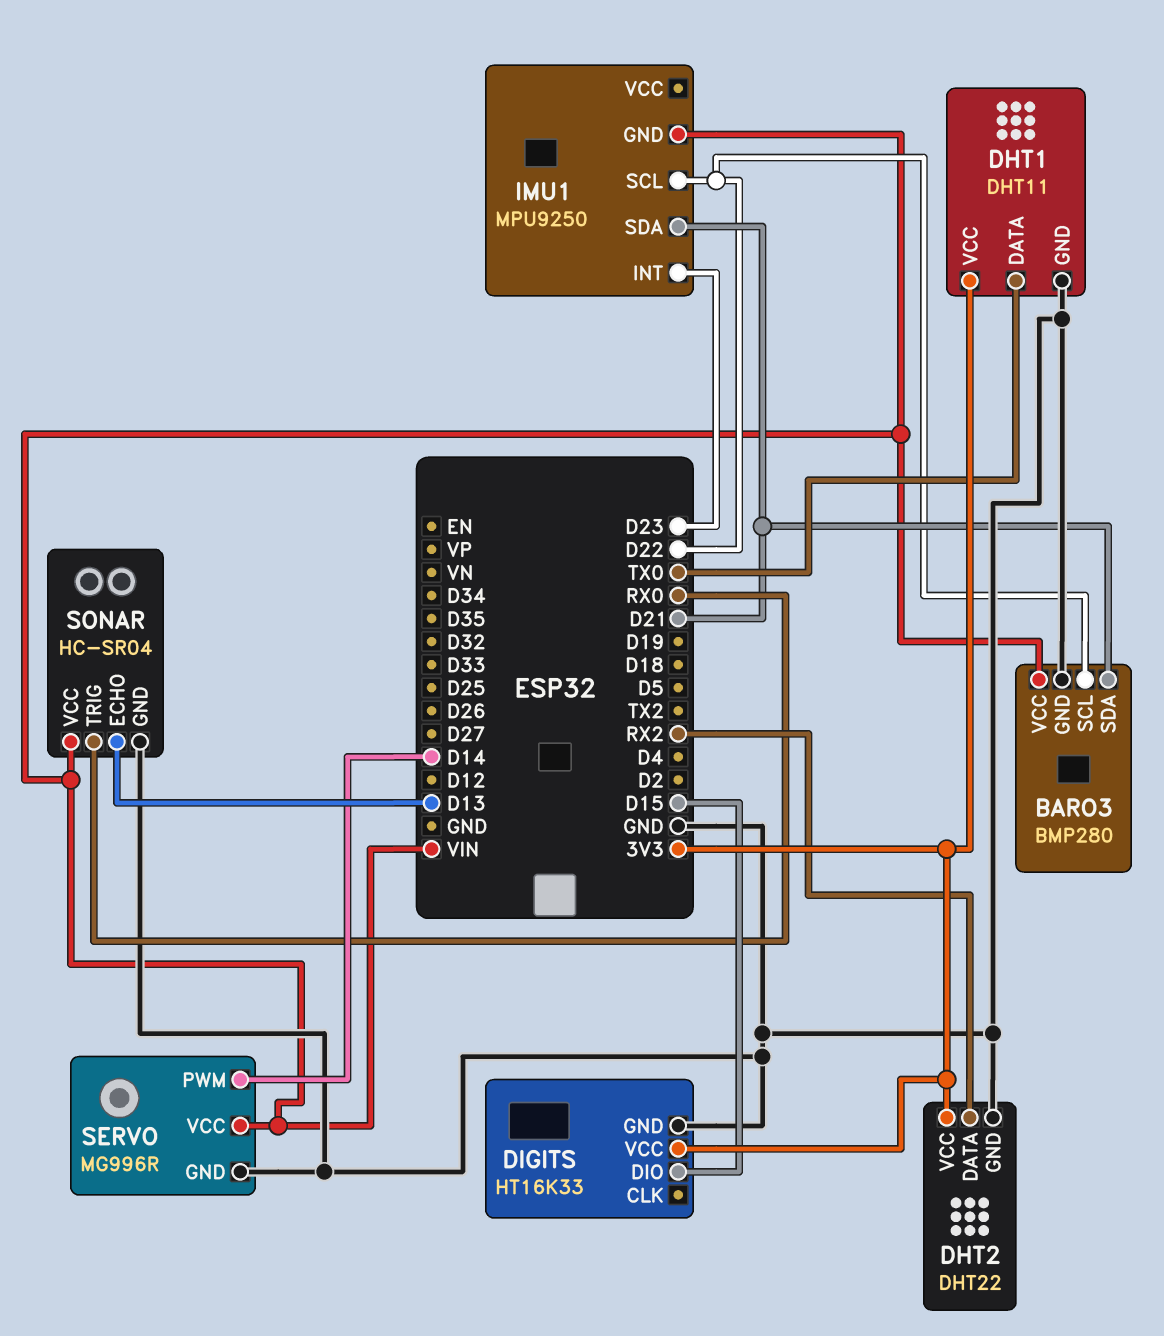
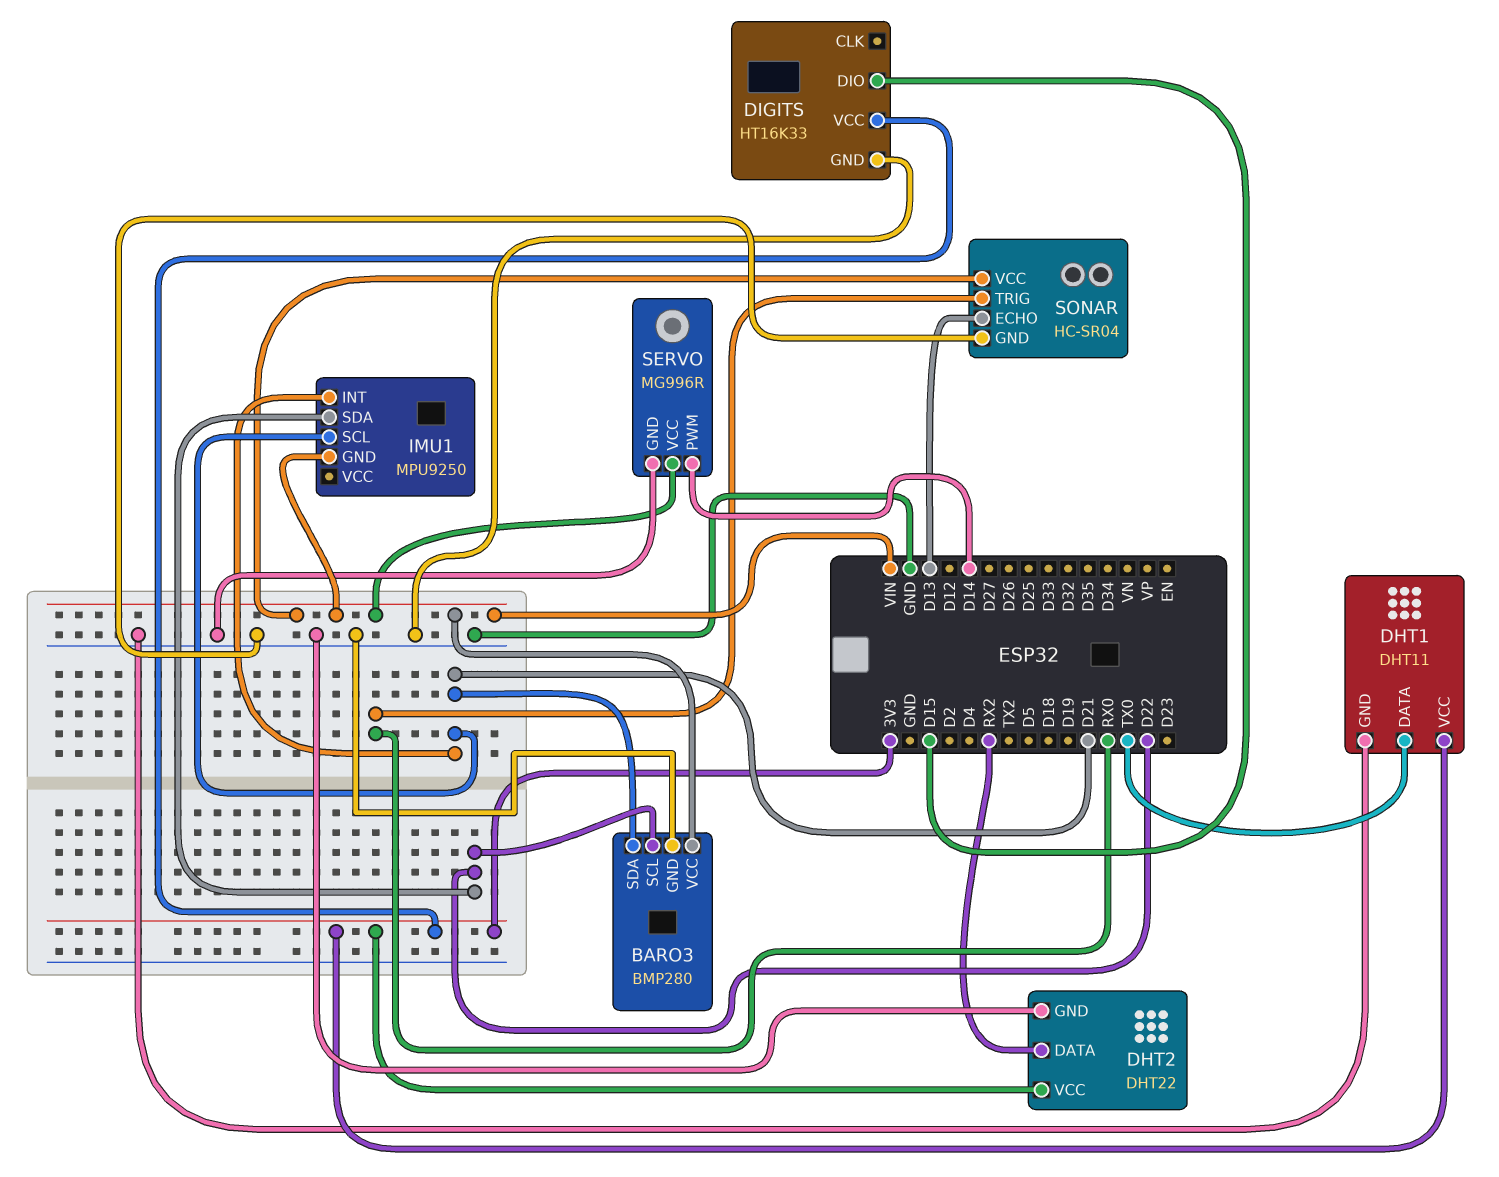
IMU1 pin INT: D23 -> D21
IMU1 pin SCL: D22 -> D21
IMU1 pin SDA: D21 -> D22

